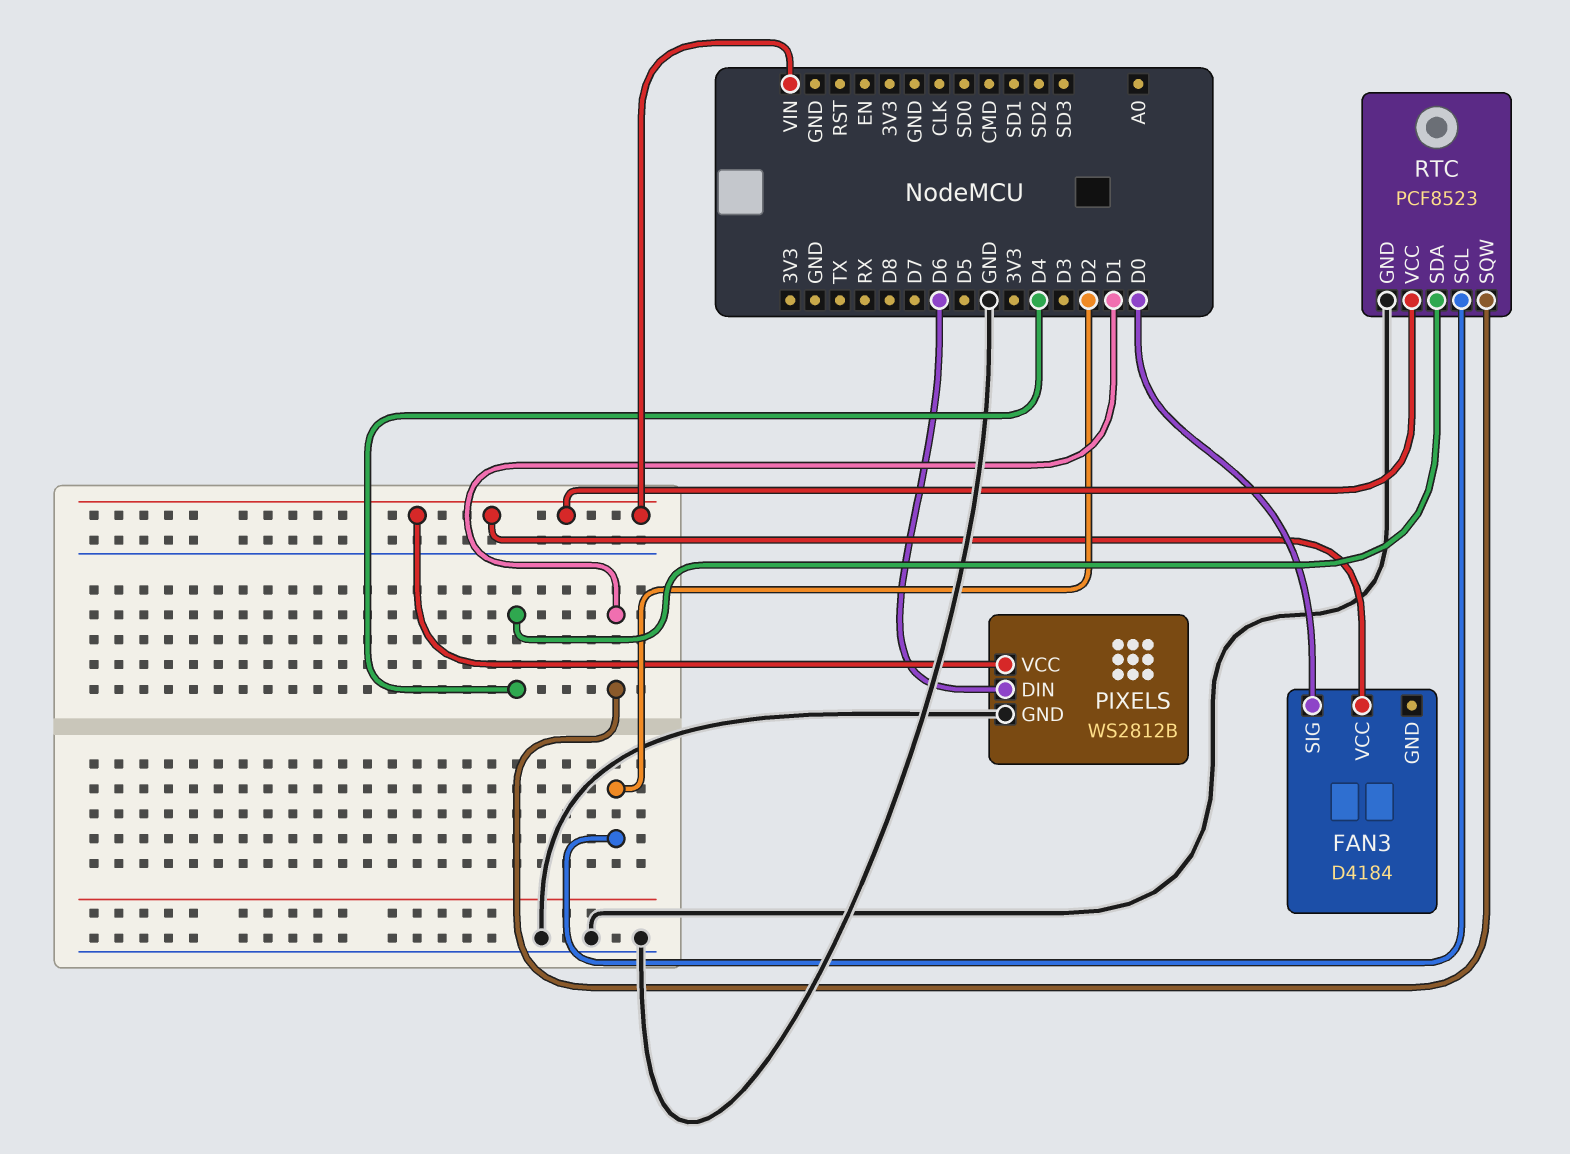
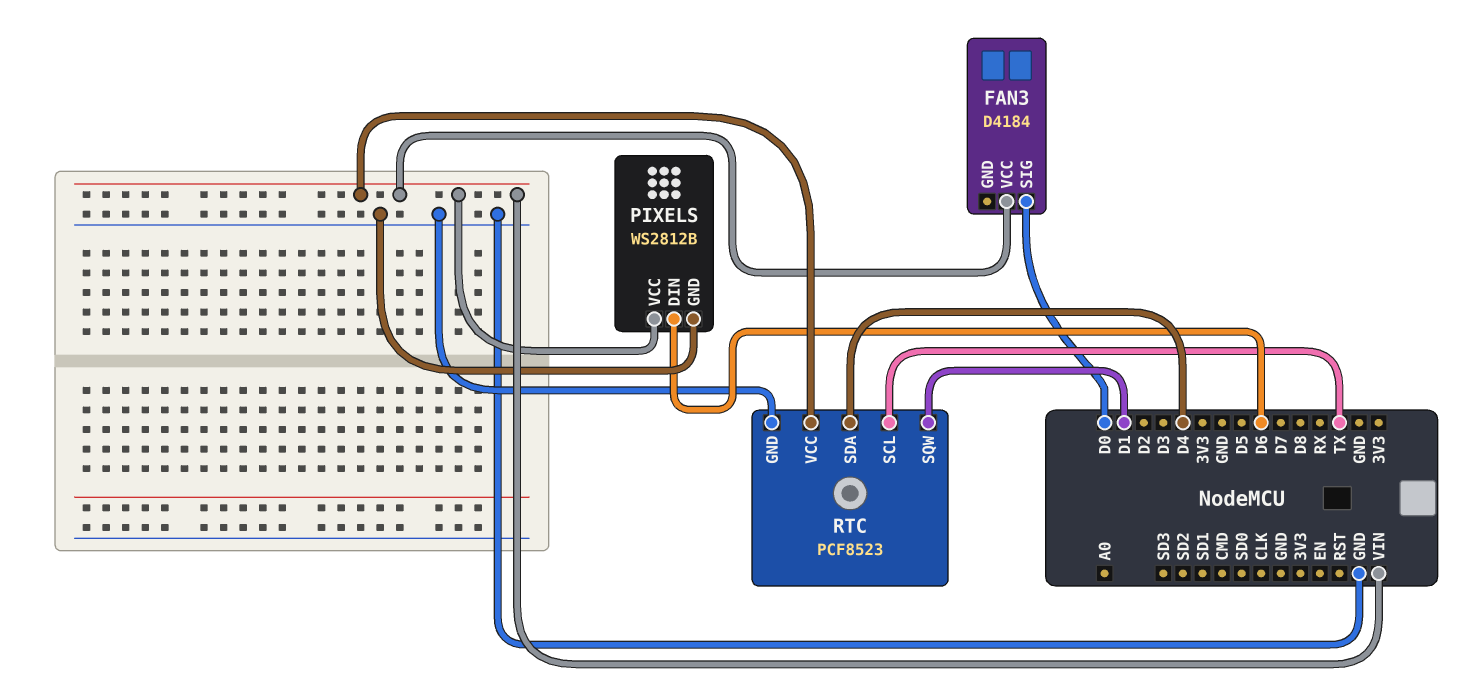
RTC pin SCL: D2 -> TX

